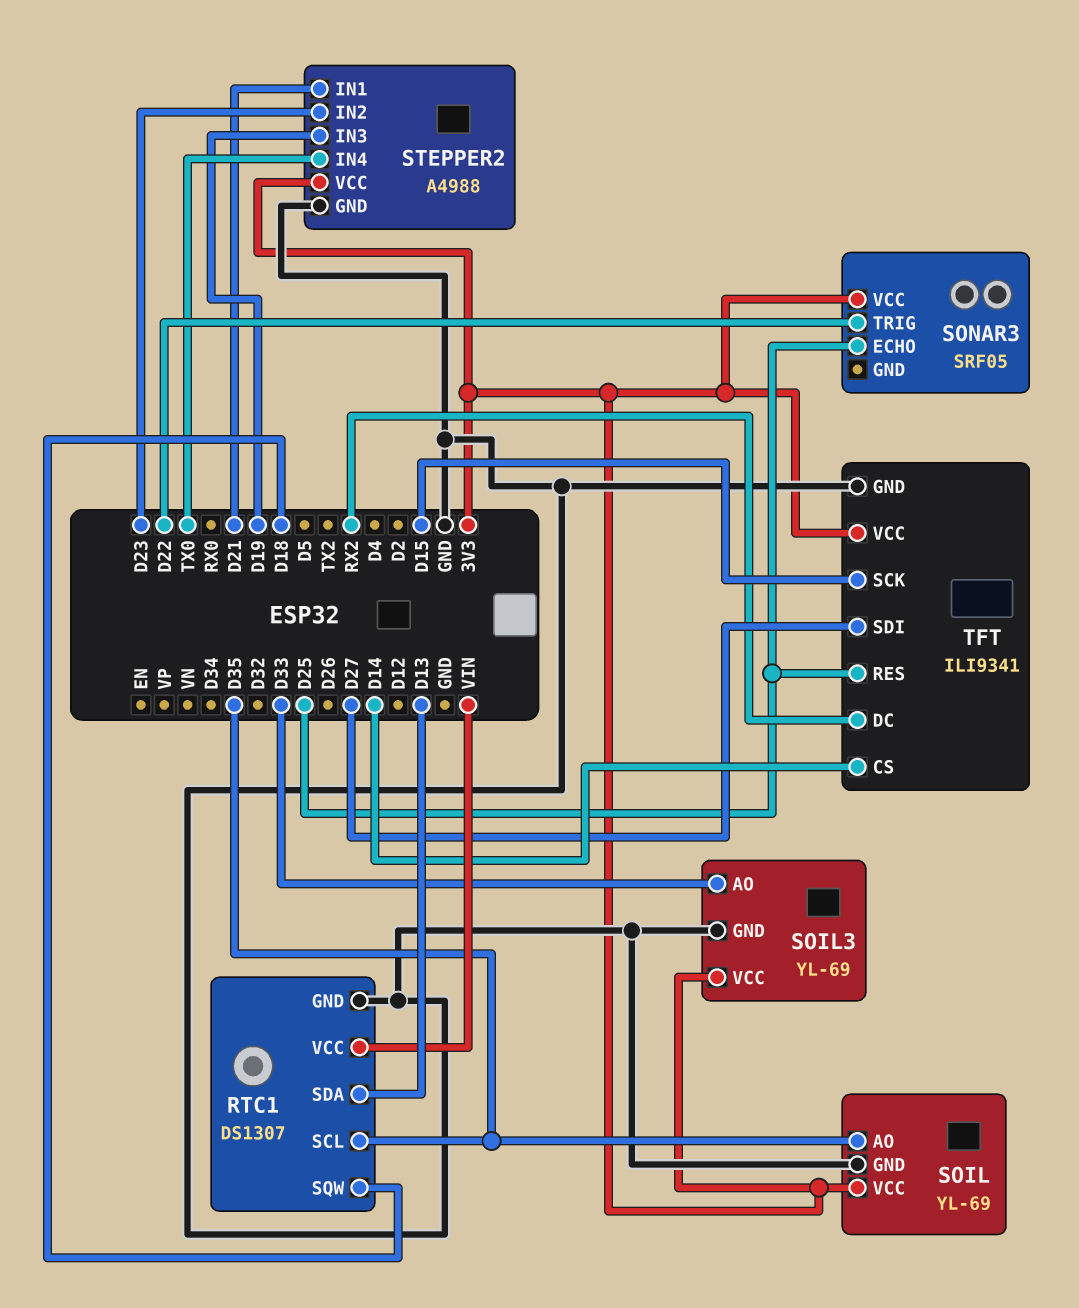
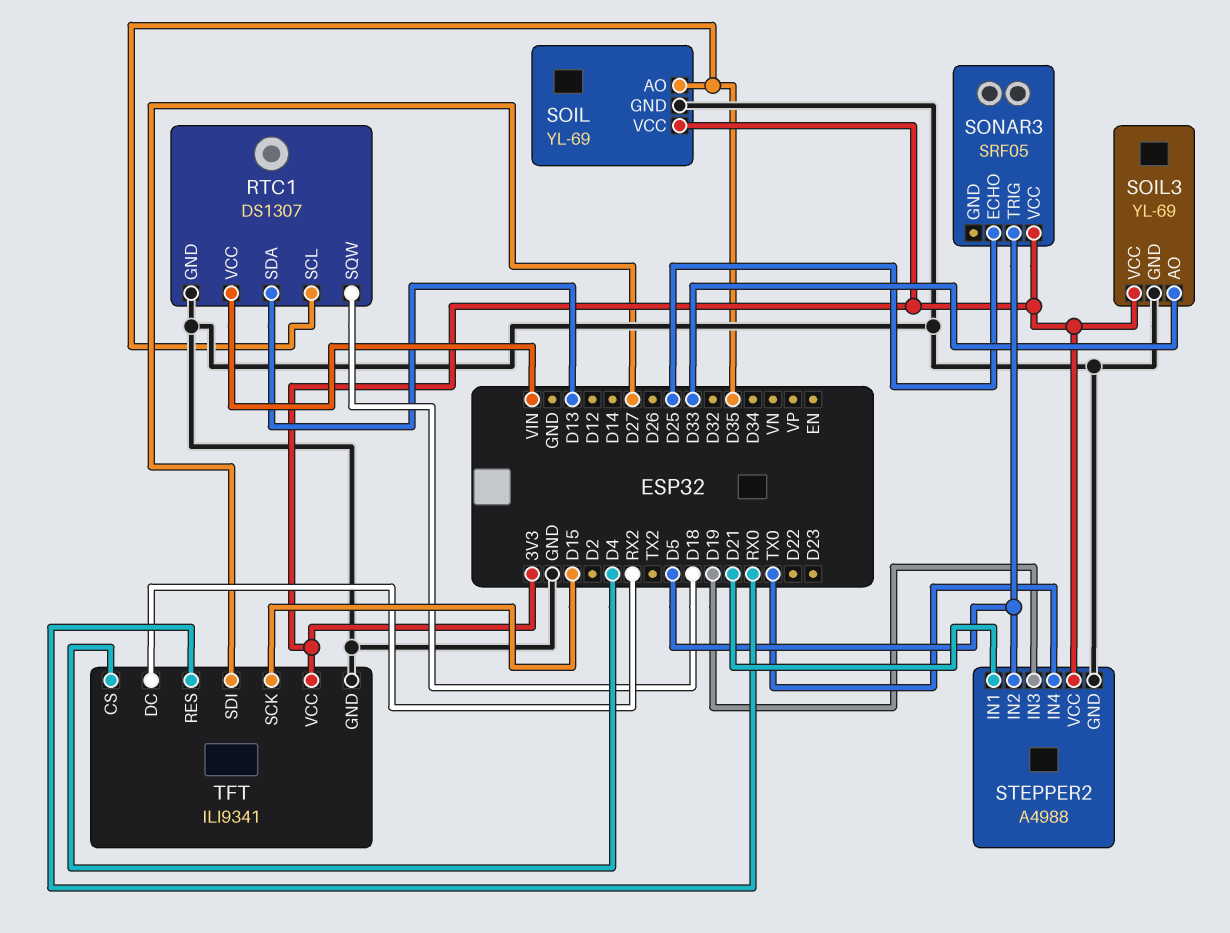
SONAR3 pin TRIG: D22 -> D5
STEPPER2 pin IN2: D23 -> D5
TFT pin CS: D14 -> D4
TFT pin RES: D25 -> RX0

